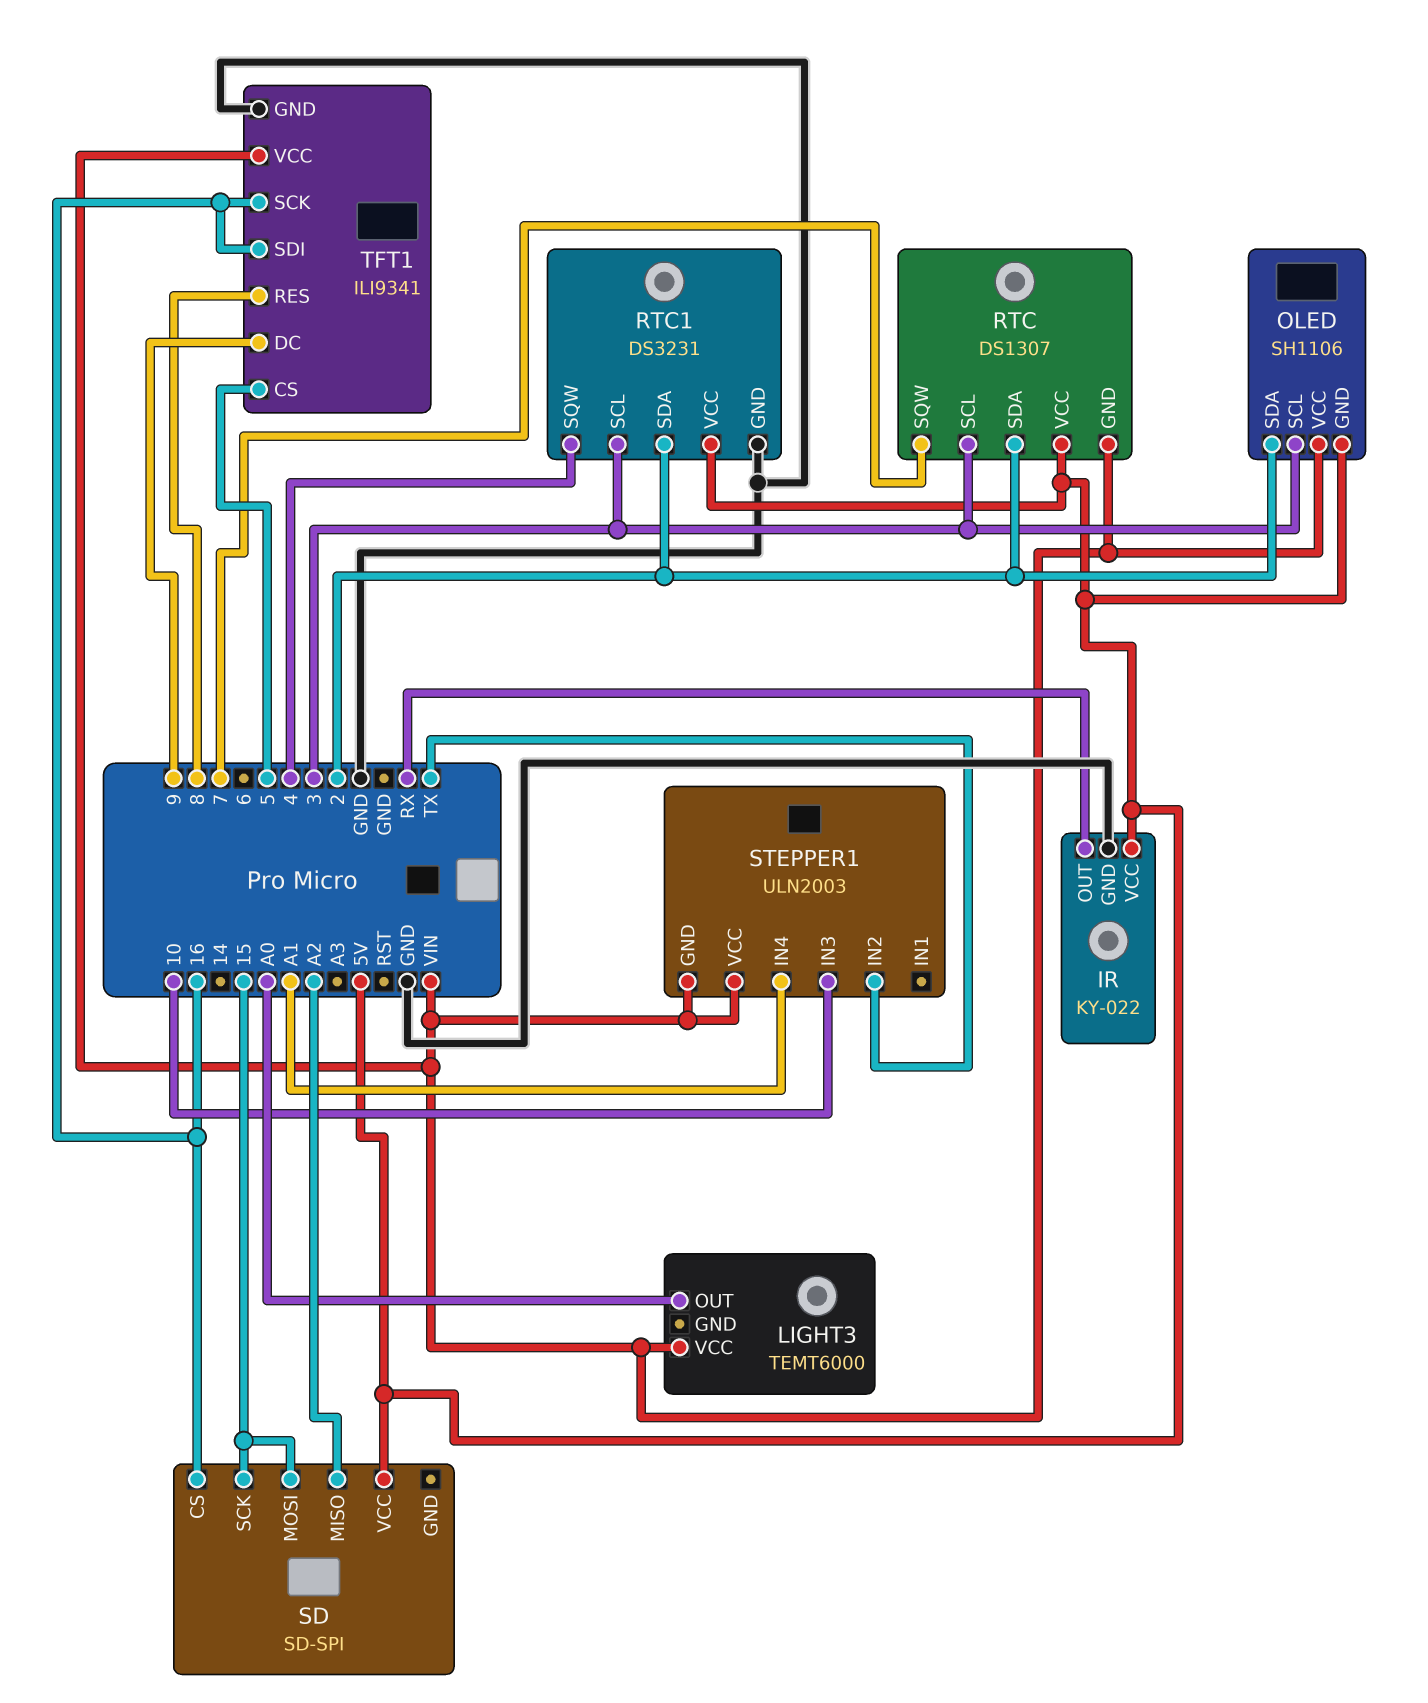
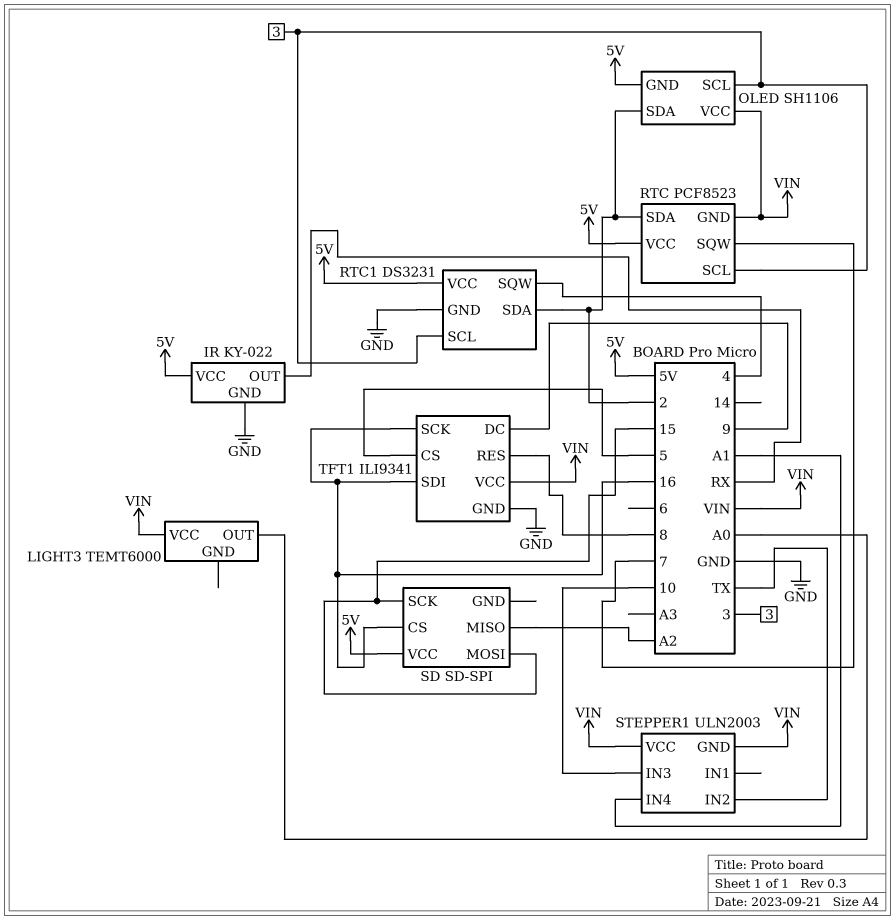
RTC: DS1307 -> PCF8523

